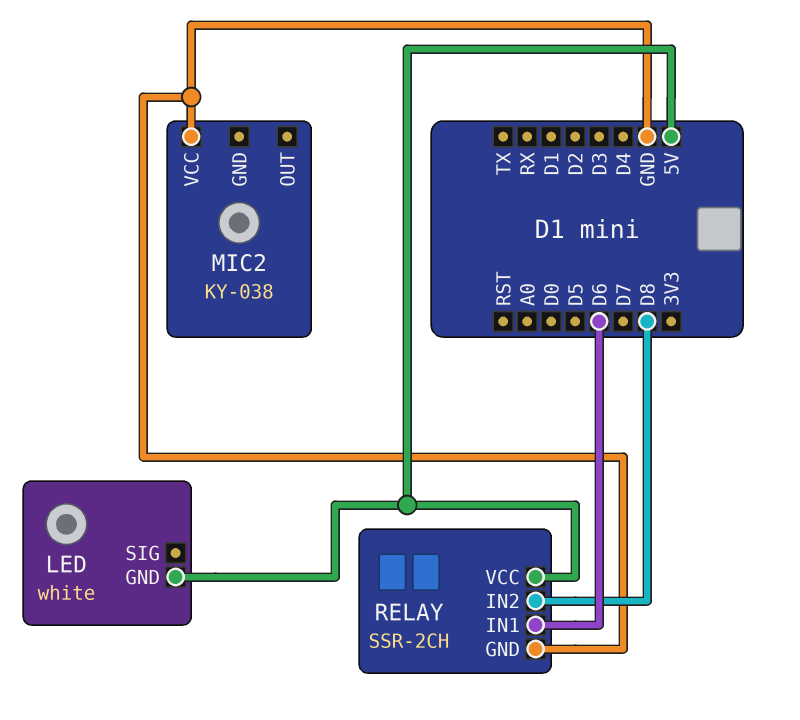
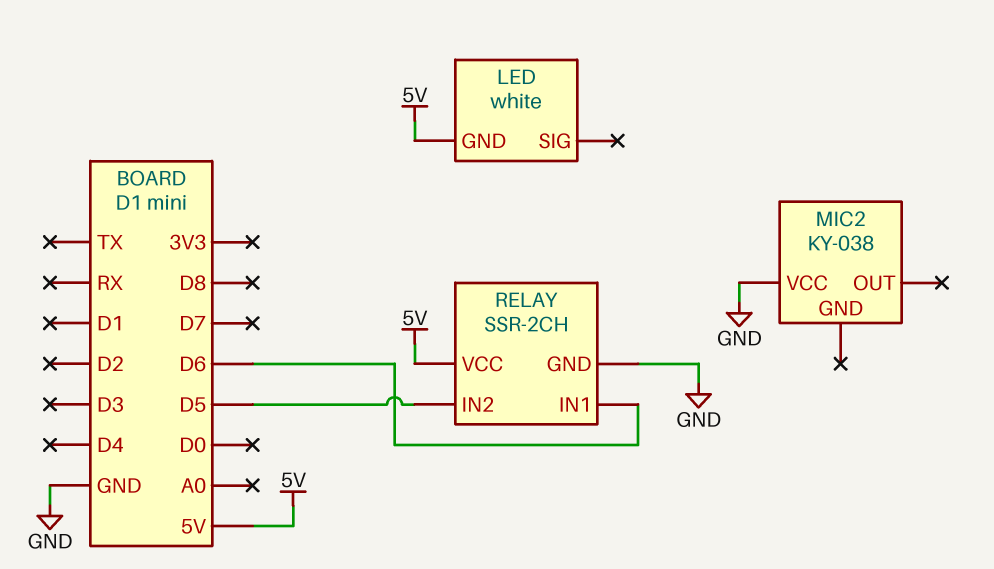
RELAY pin IN2: D8 -> D5

